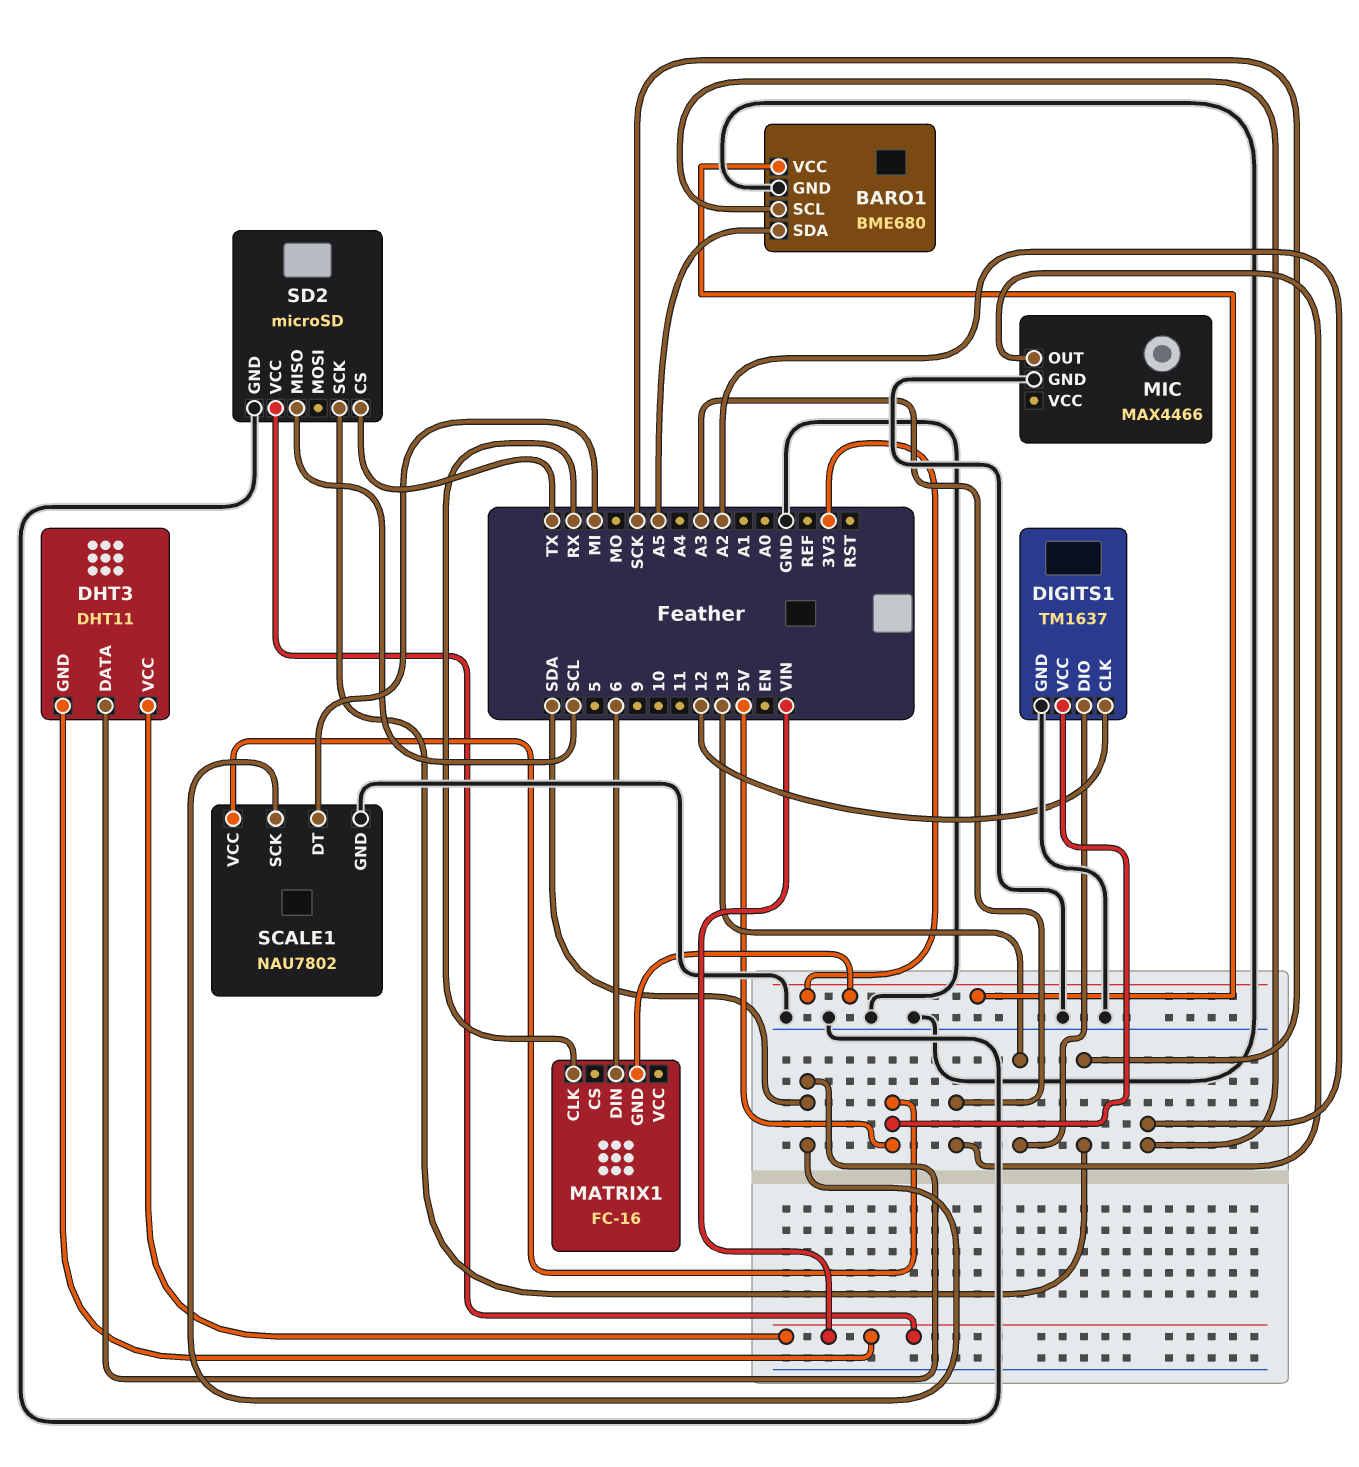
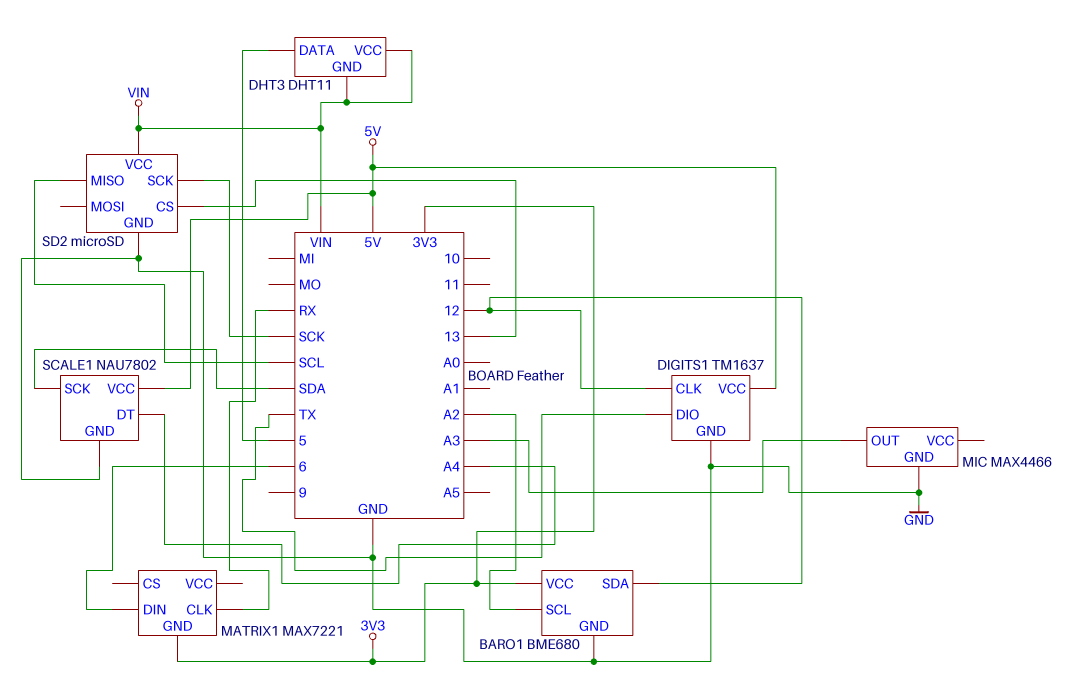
BARO1 pin SDA: A5 -> 12
DHT3 pin DATA: SDA -> 5
DIGITS1 pin DIO: 13 -> TX
MATRIX1: FC-16 -> MAX7221
SCALE1 pin DT: MI -> A4
SD2 pin CS: TX -> 13

